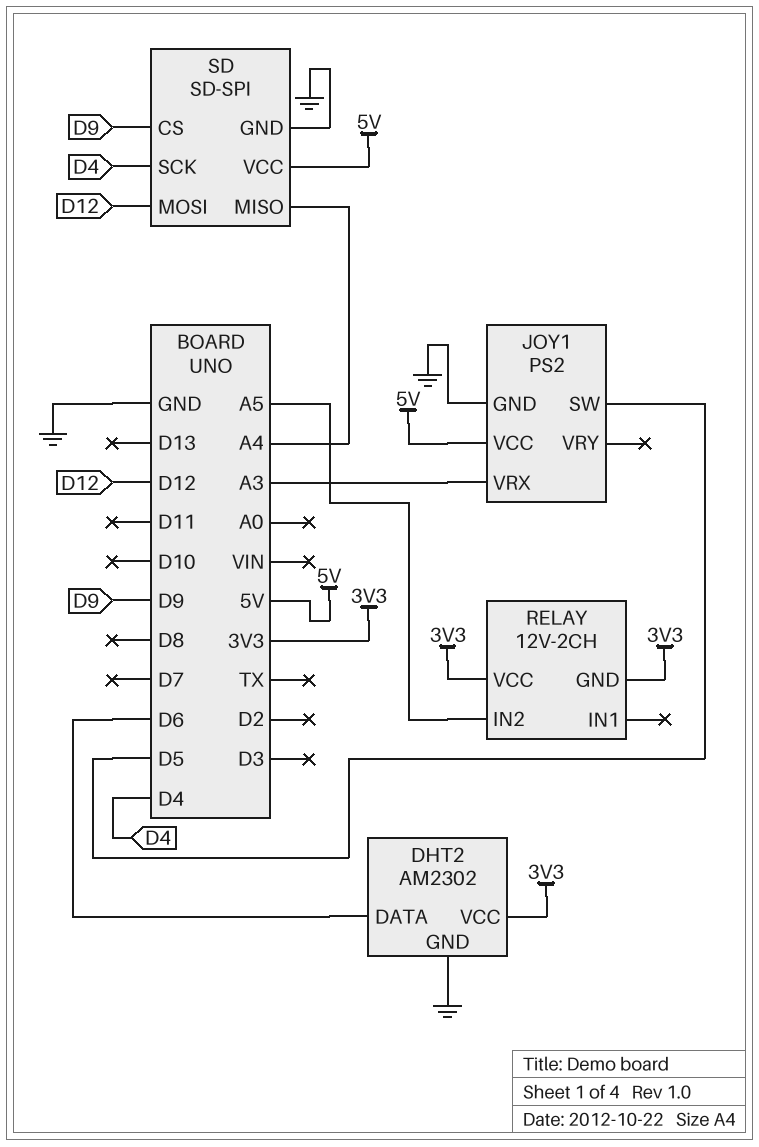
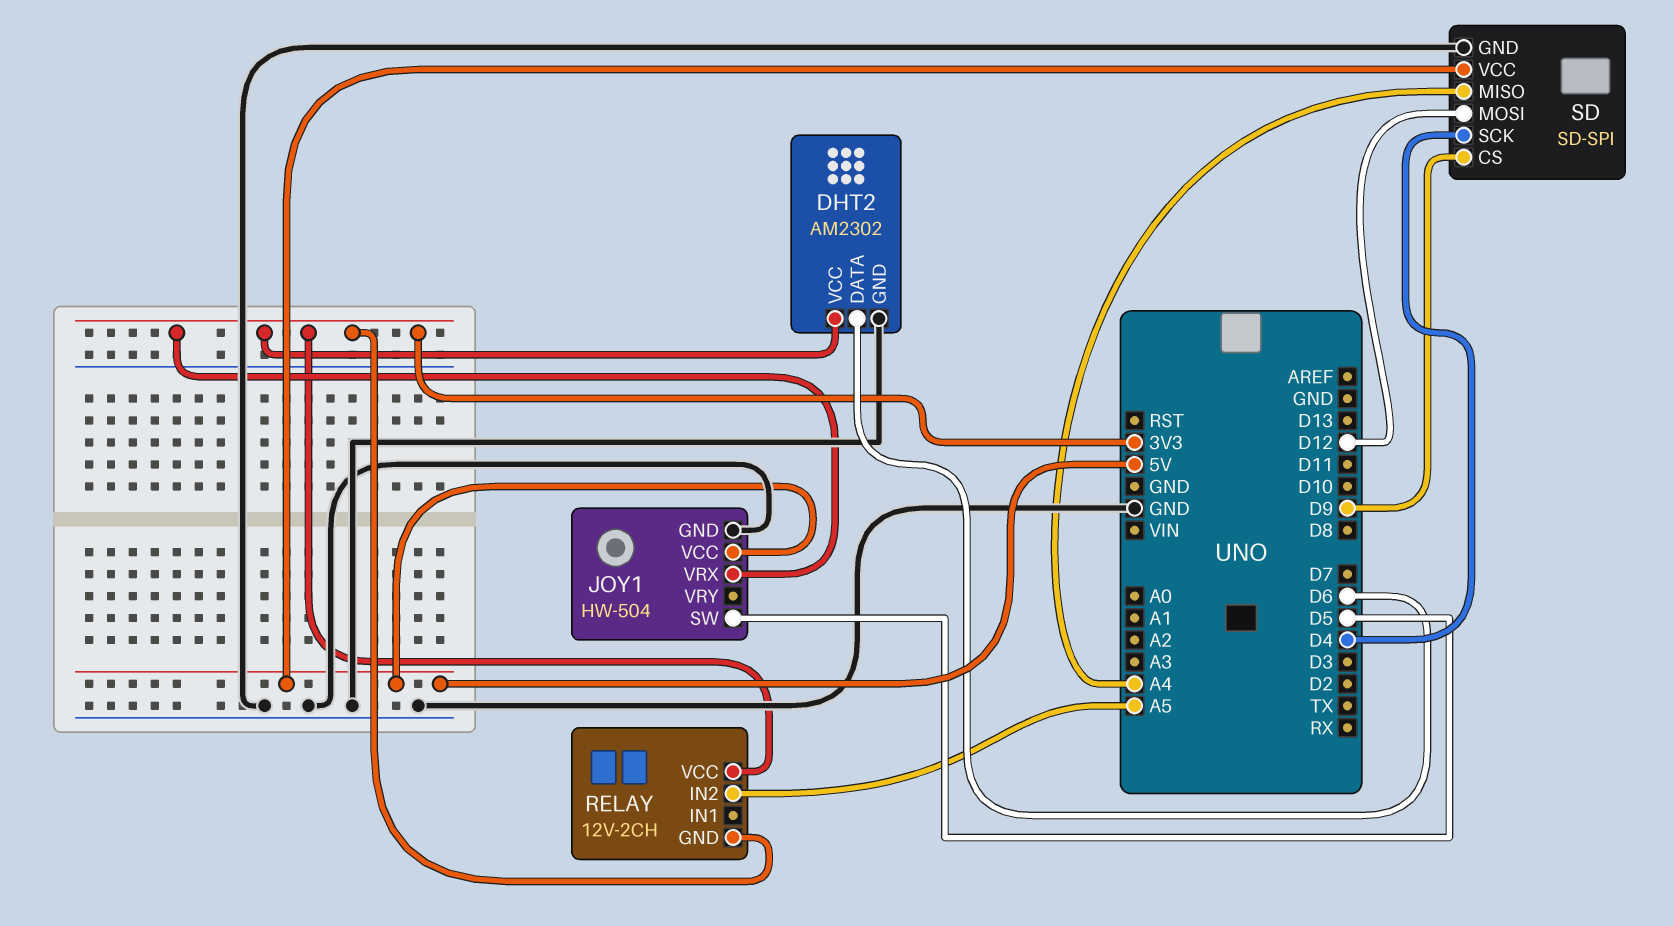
JOY1: PS2 -> HW-504
JOY1 pin VRX: A3 -> 3V3

